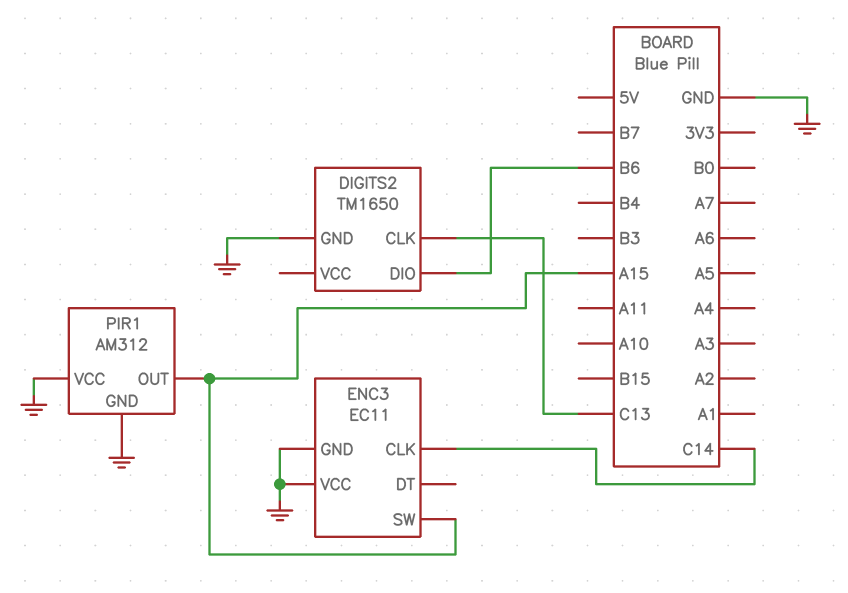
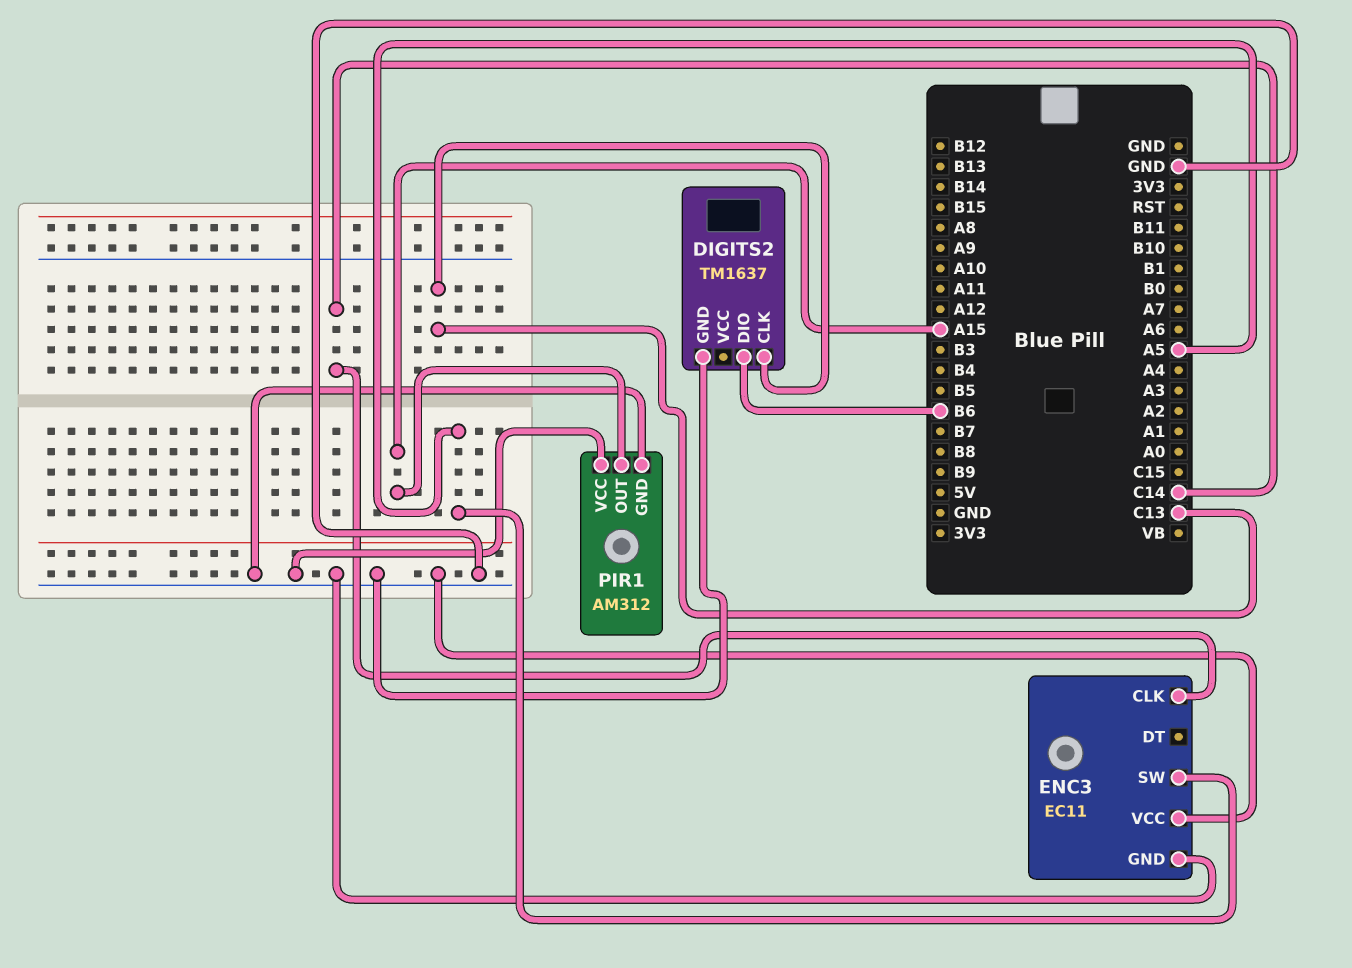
DIGITS2: TM1650 -> TM1637
ENC3 pin SW: A15 -> A5

